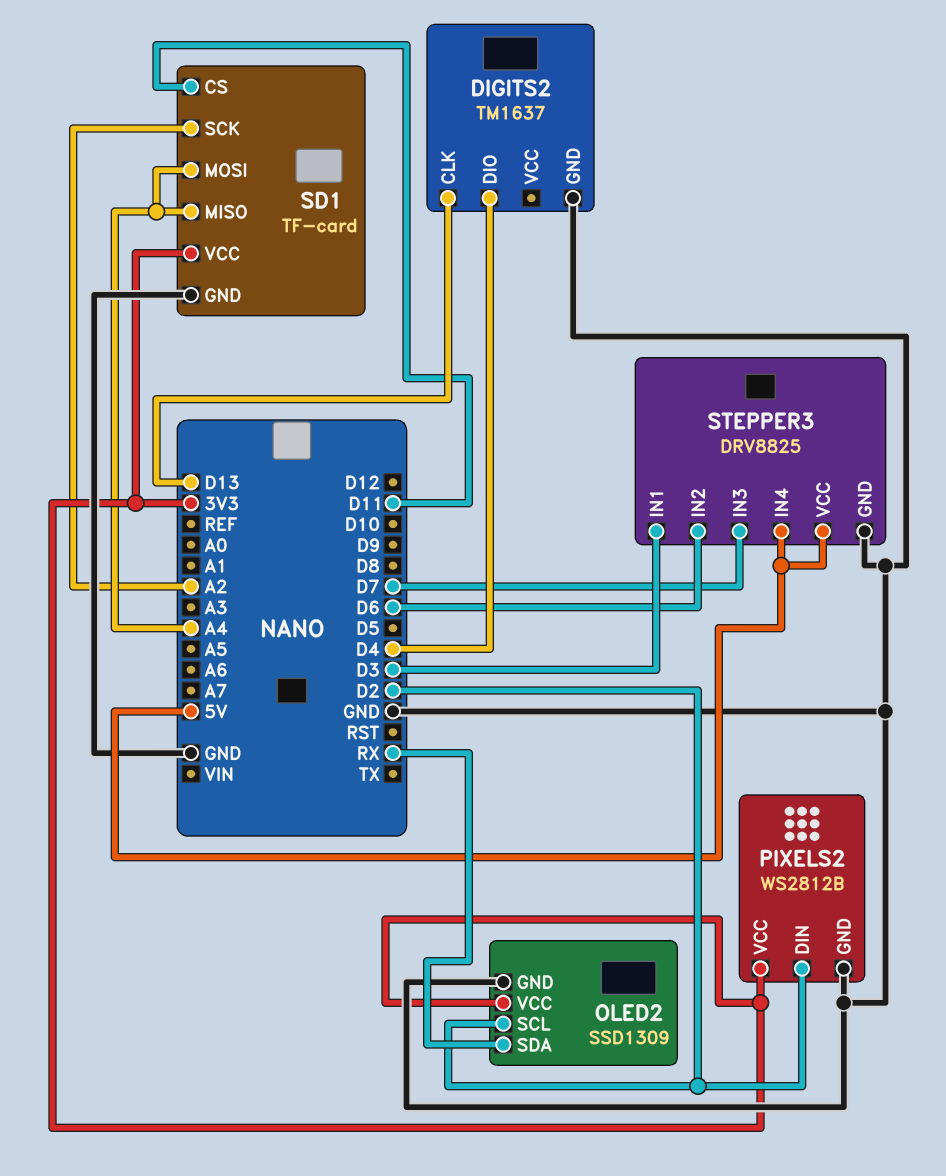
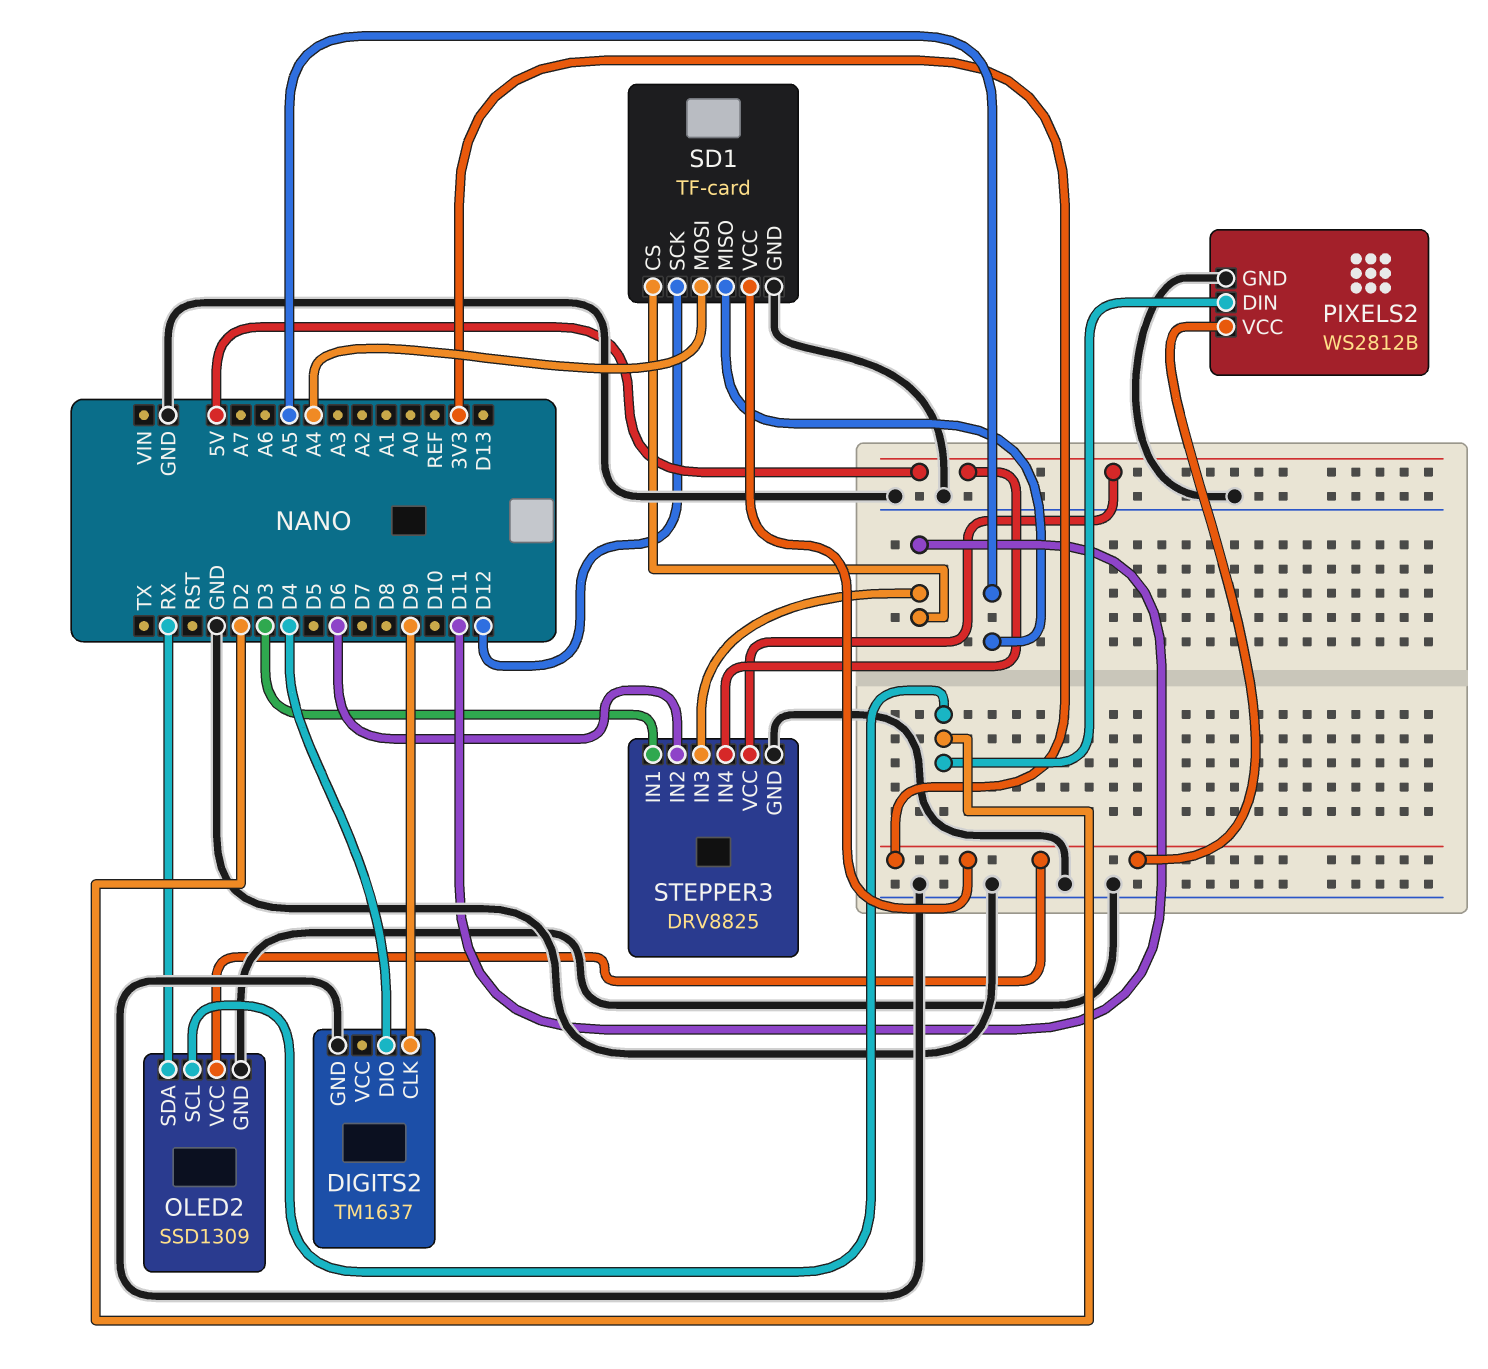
DIGITS2 pin CLK: D13 -> D9
SD1 pin MISO: A4 -> A5
SD1 pin SCK: A2 -> D12
STEPPER3 pin IN3: D7 -> D11

